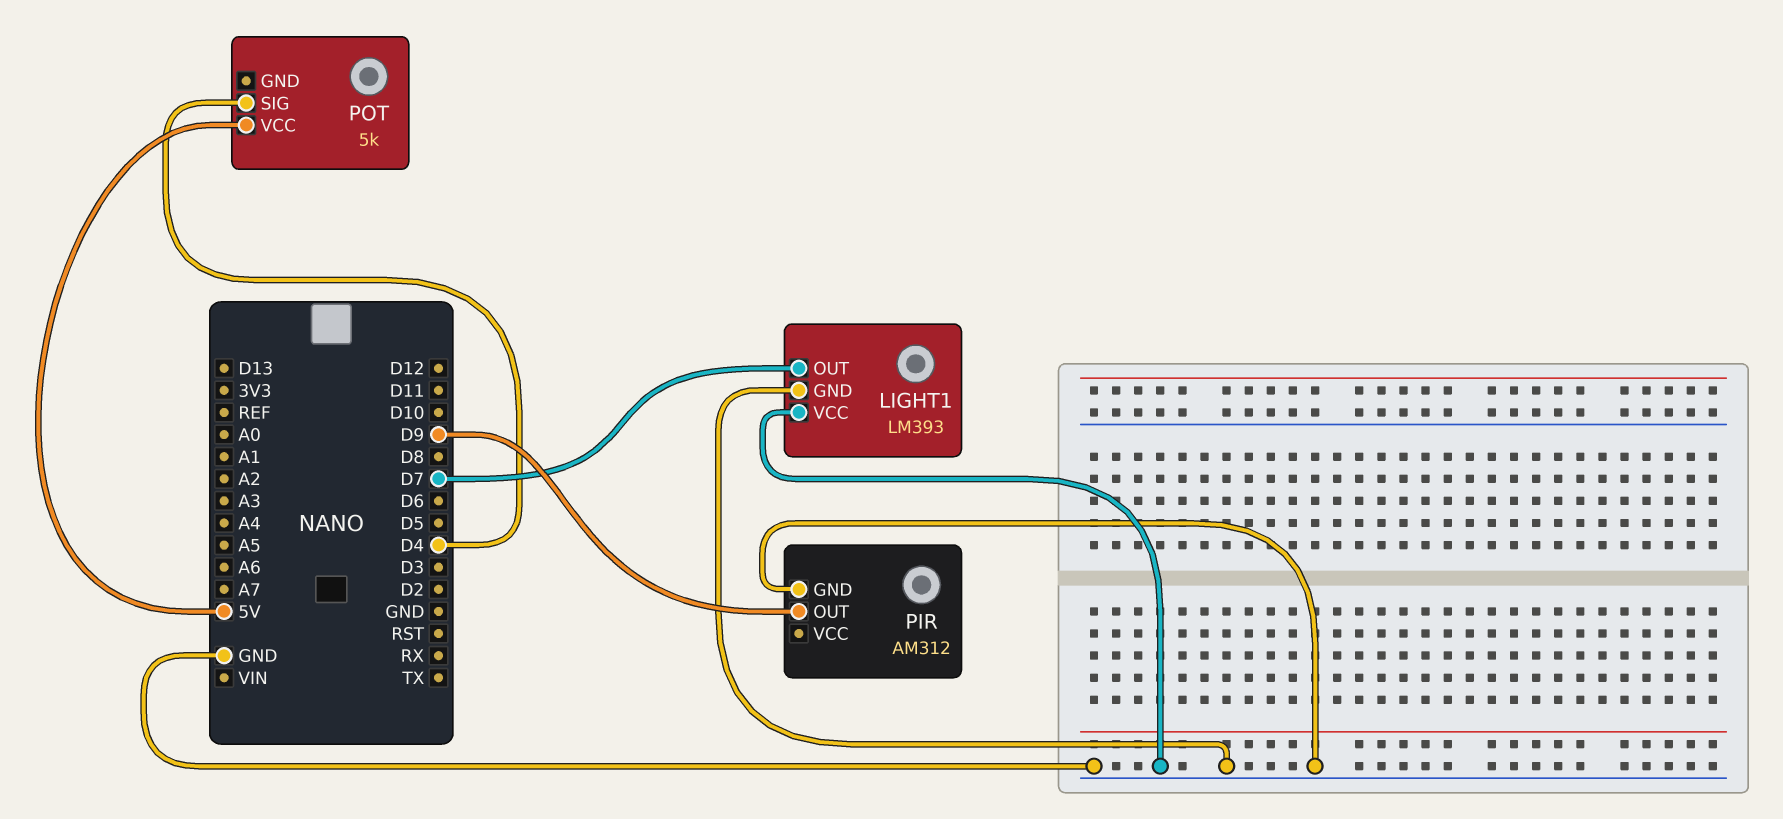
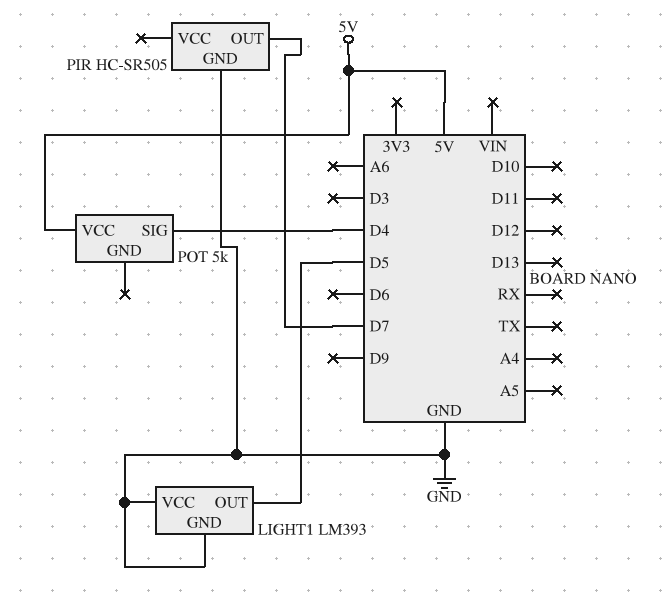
LIGHT1 pin OUT: D7 -> D5
PIR: AM312 -> HC-SR505
PIR pin OUT: D9 -> D7

